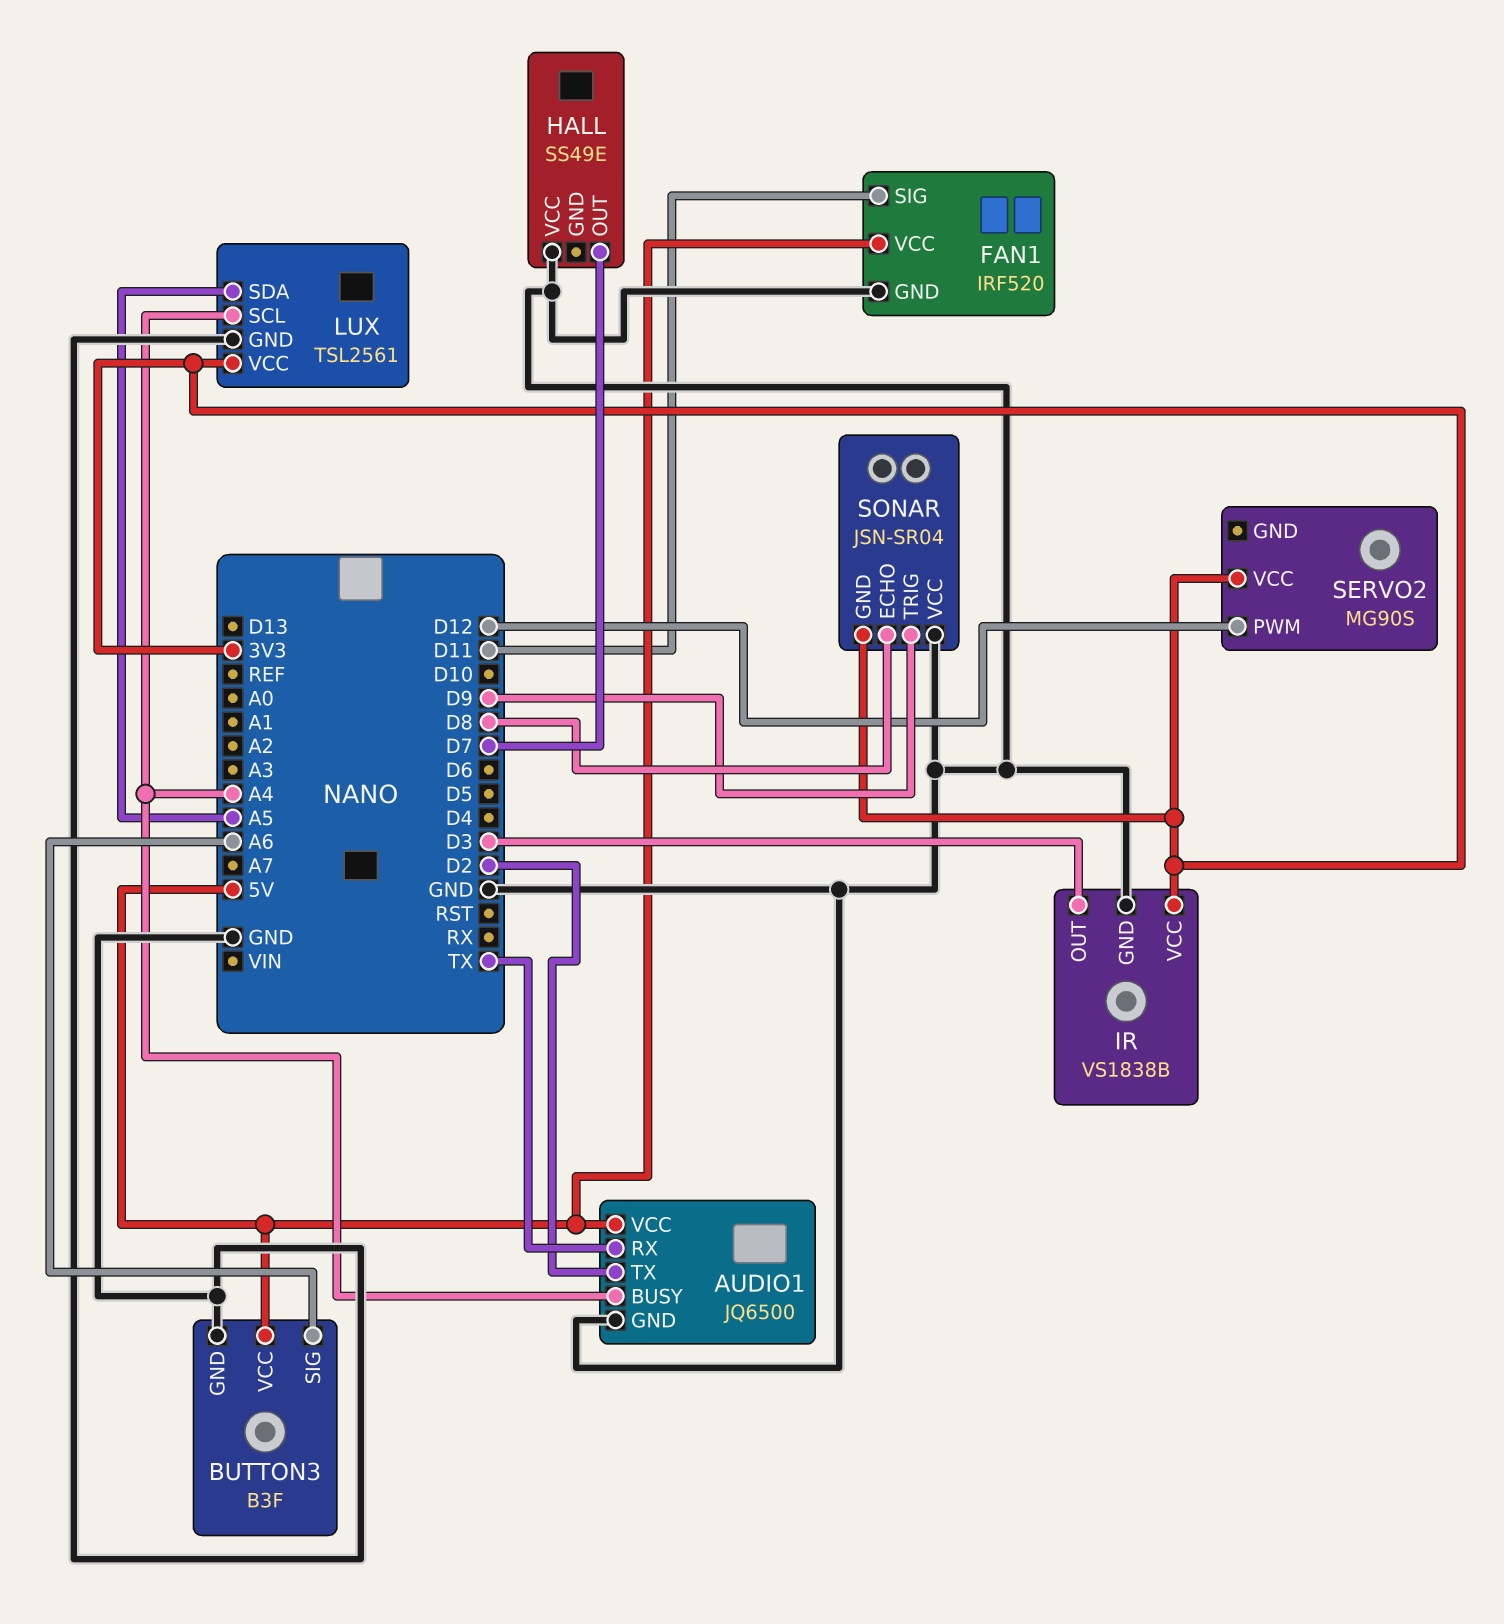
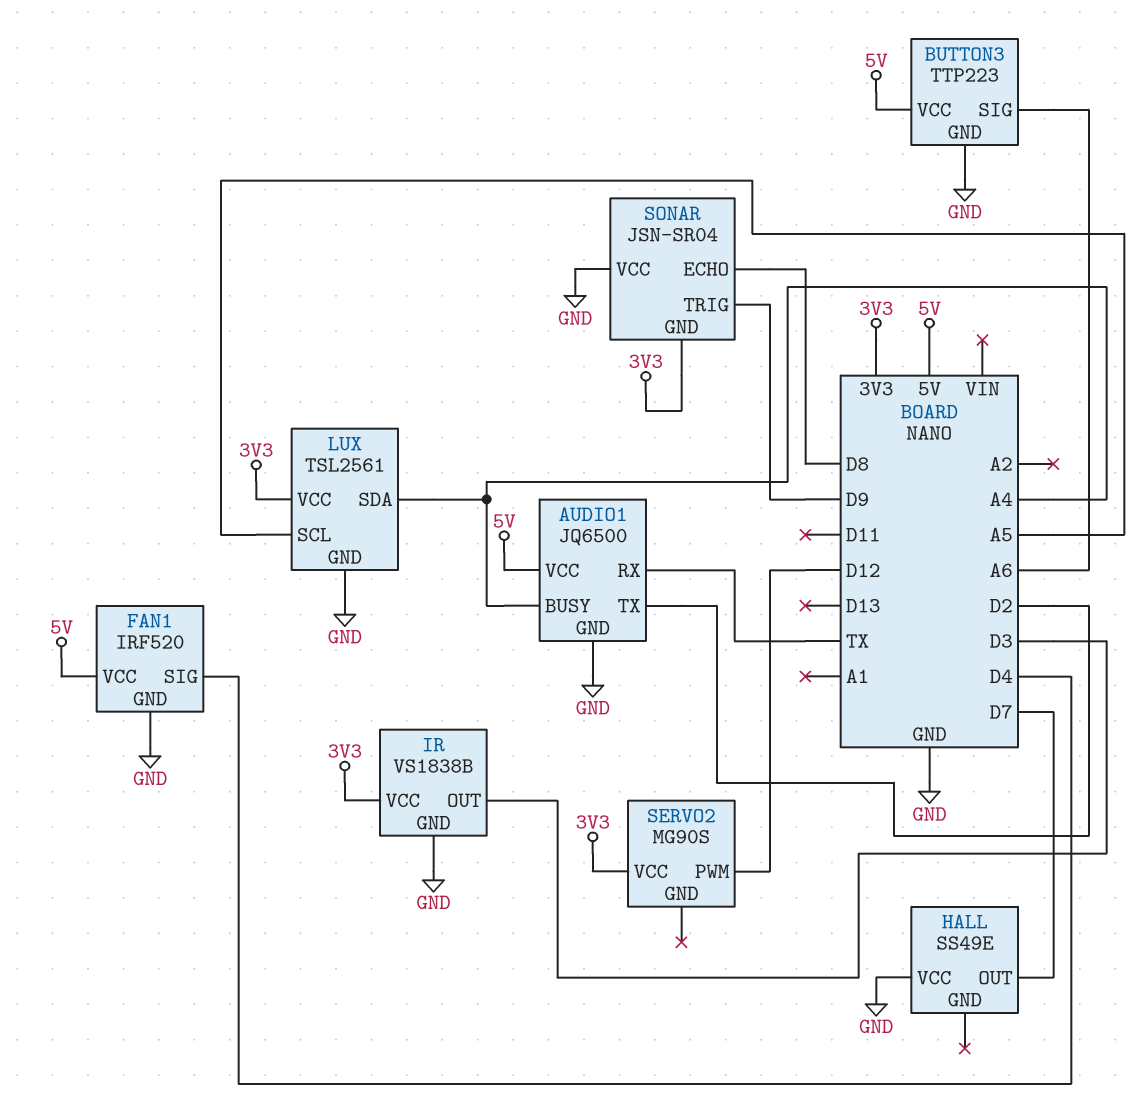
BUTTON3: B3F -> TTP223
FAN1 pin SIG: D11 -> D4
LUX pin SCL: A4 -> A5
LUX pin SDA: A5 -> A4

